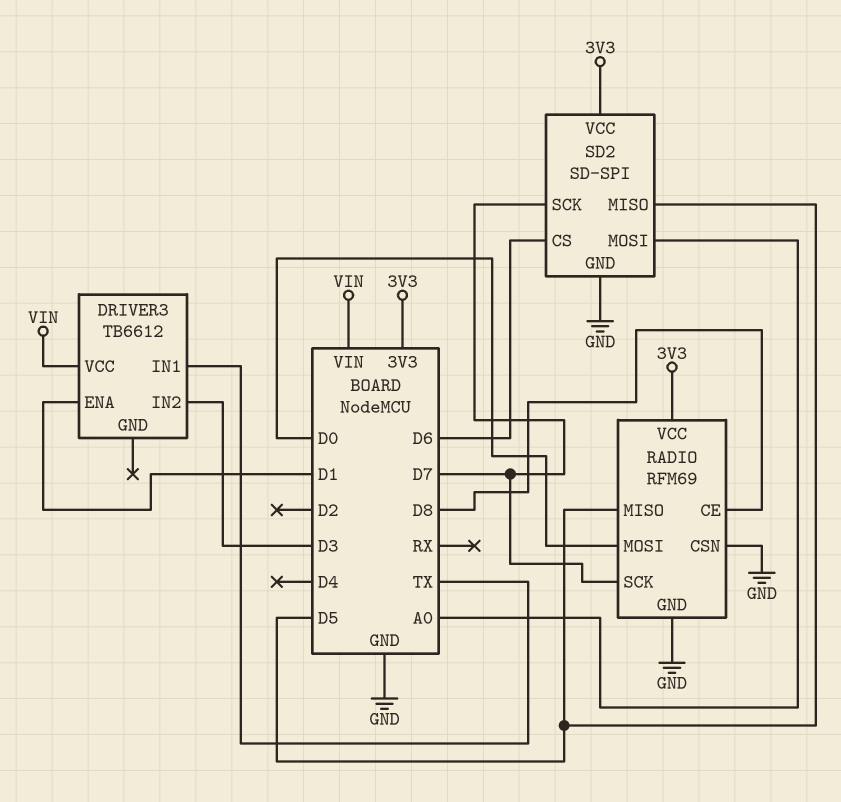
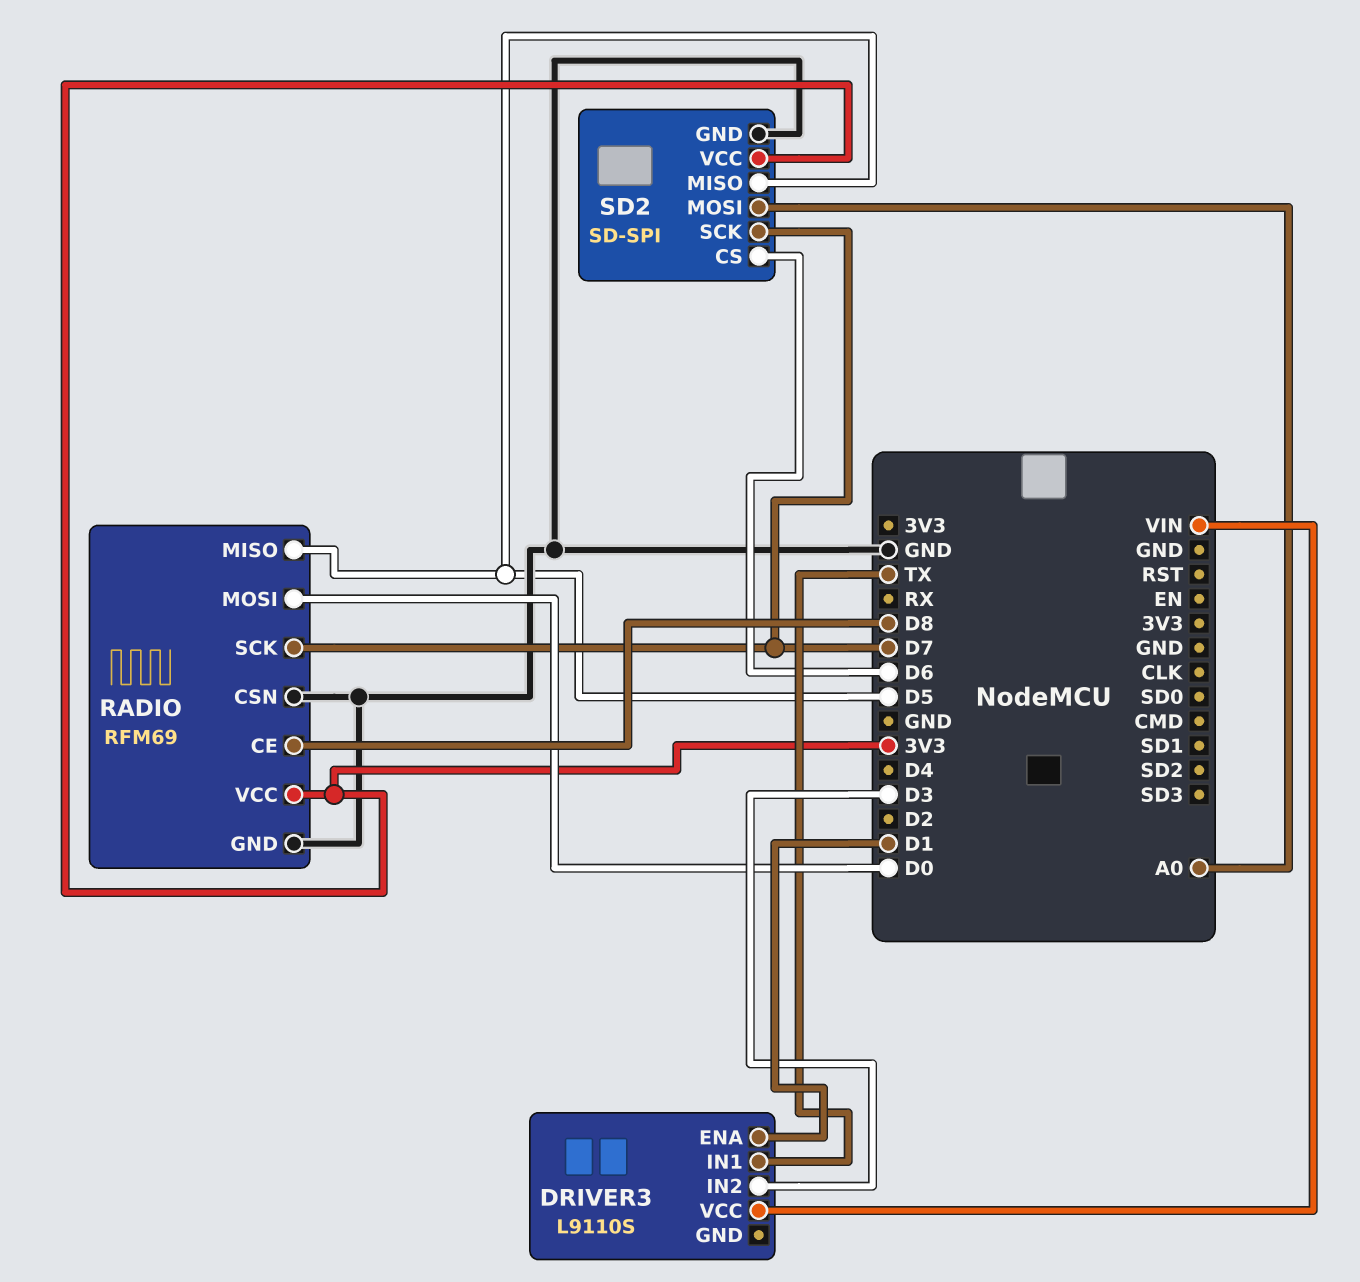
DRIVER3: TB6612 -> L9110S

